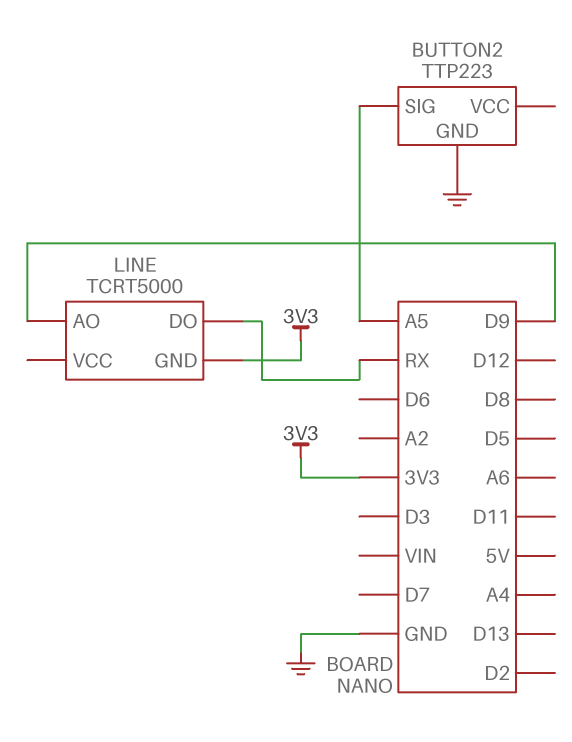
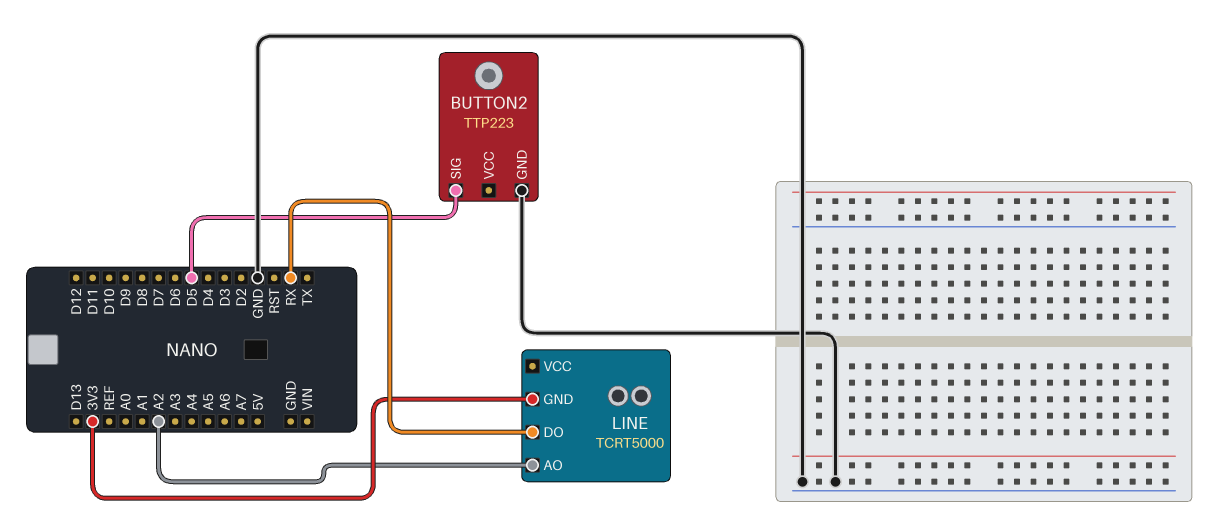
BUTTON2 pin SIG: A5 -> D5
LINE pin AO: D9 -> A2

